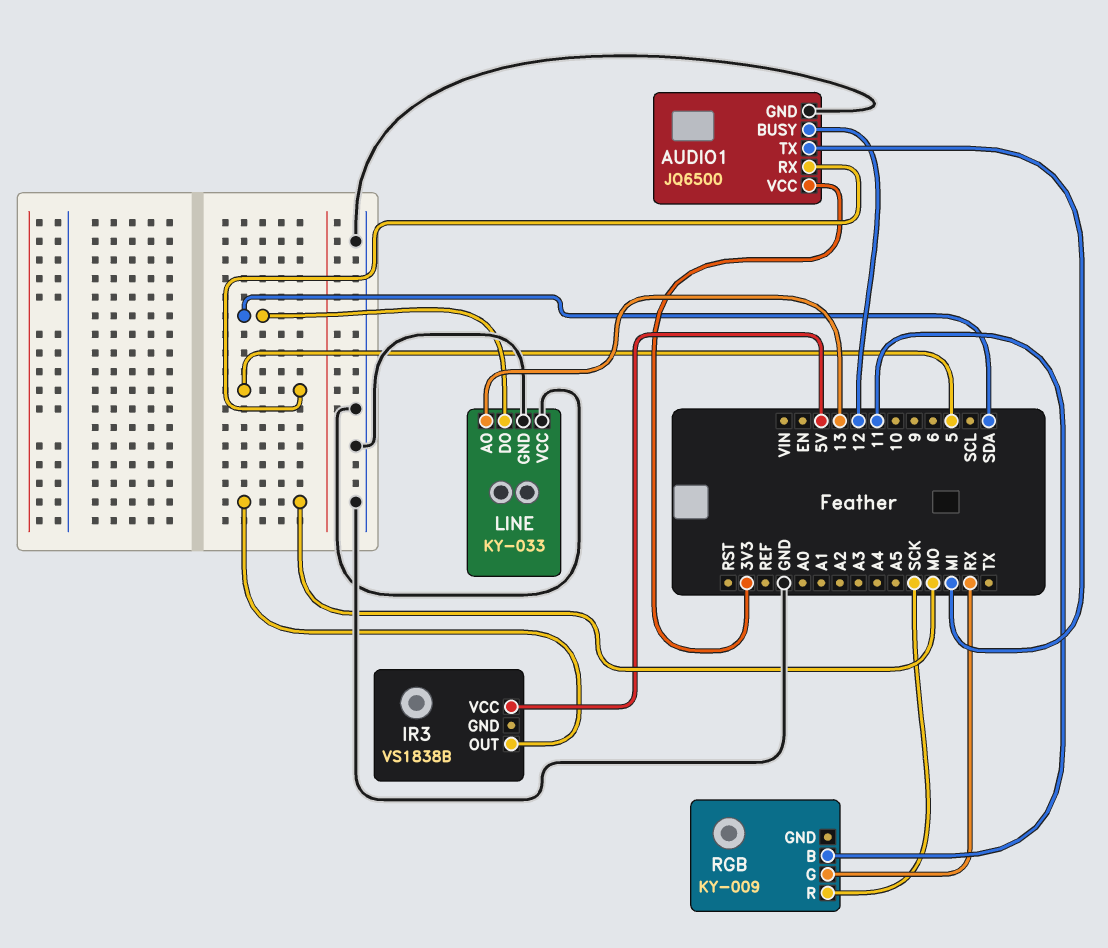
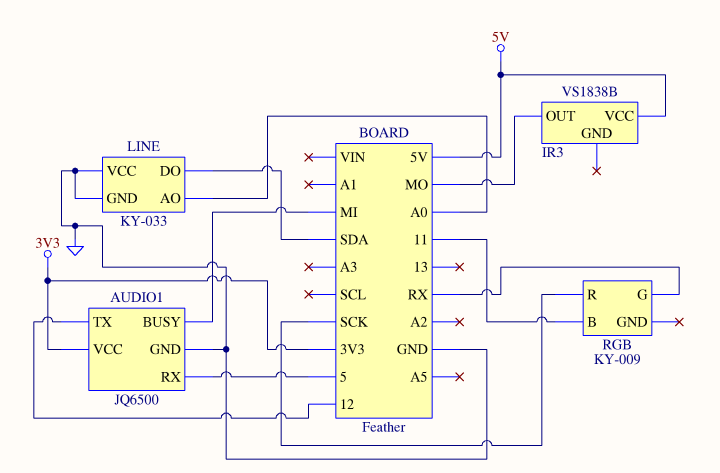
AUDIO1 pin BUSY: 12 -> MI
AUDIO1 pin TX: MI -> 12
LINE pin AO: 13 -> A0

